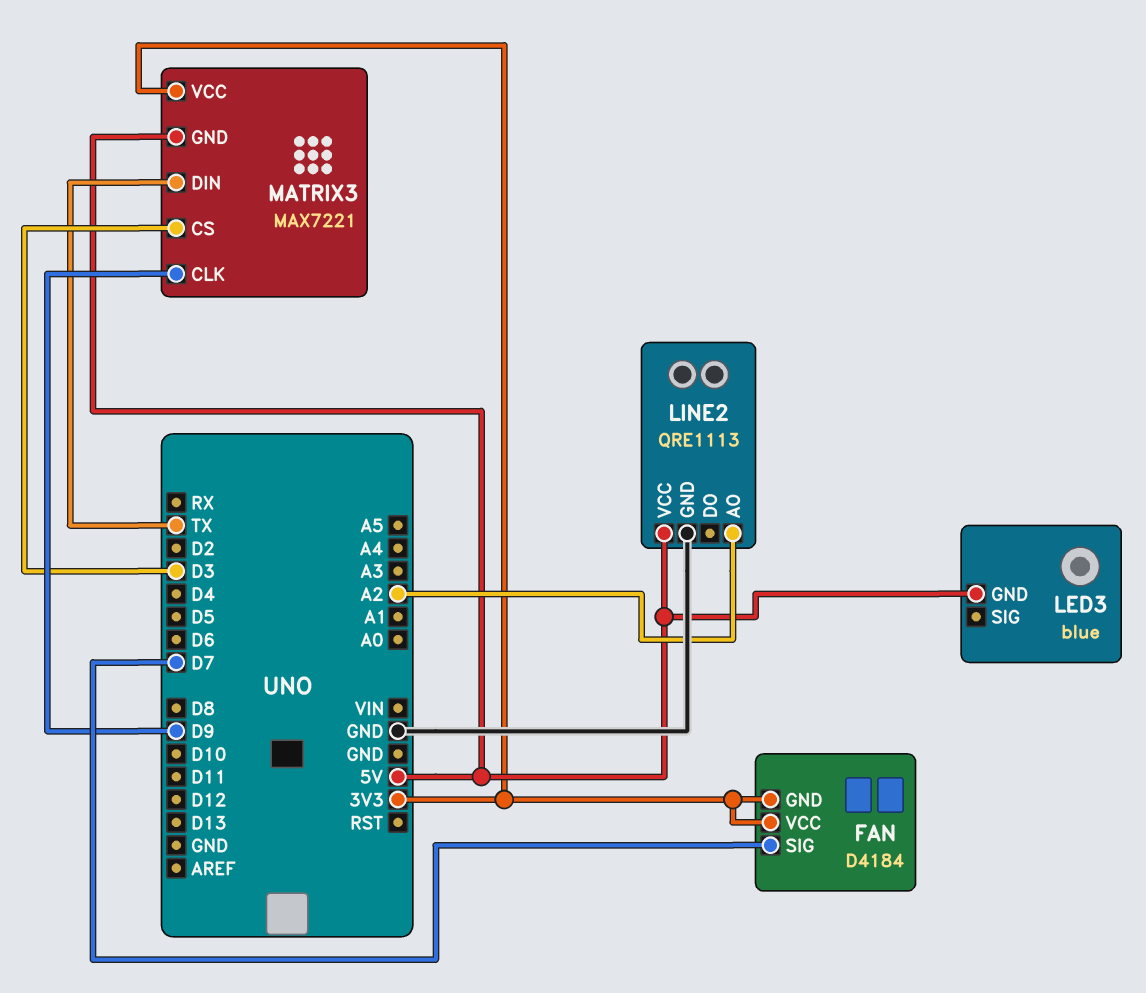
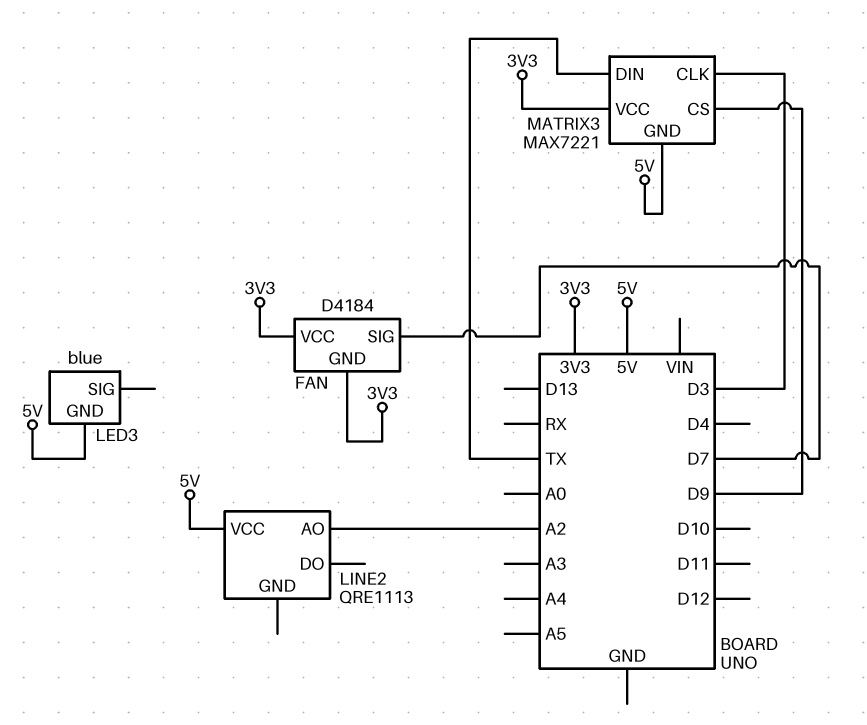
LINE2 pin GND: GND -> none
MATRIX3 pin CLK: D9 -> D3
MATRIX3 pin CS: D3 -> D9

